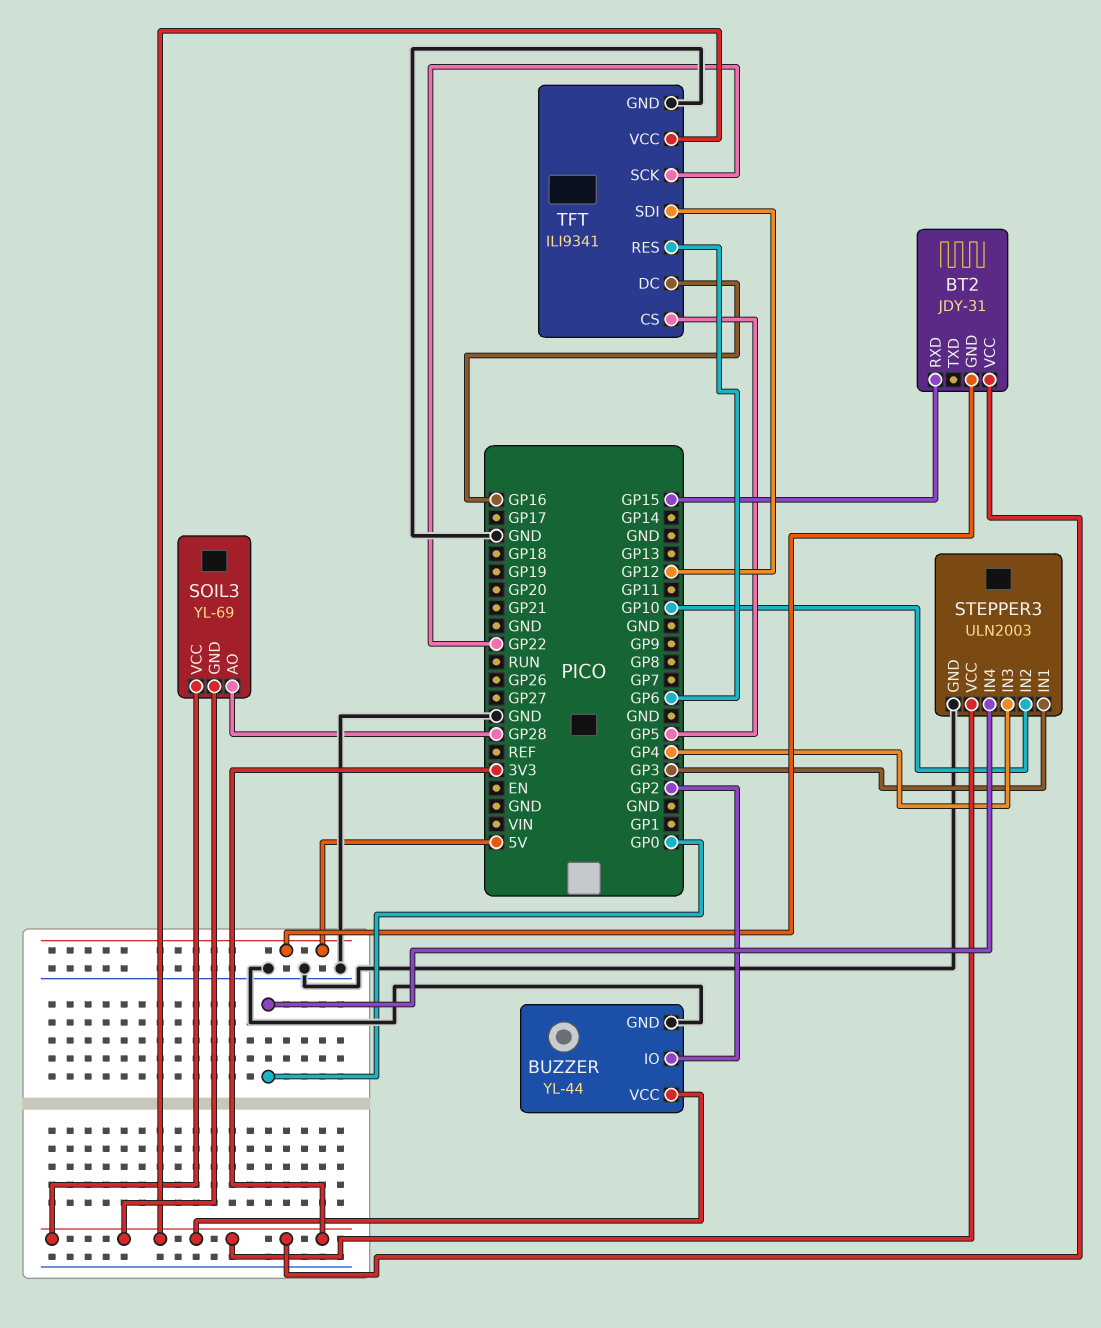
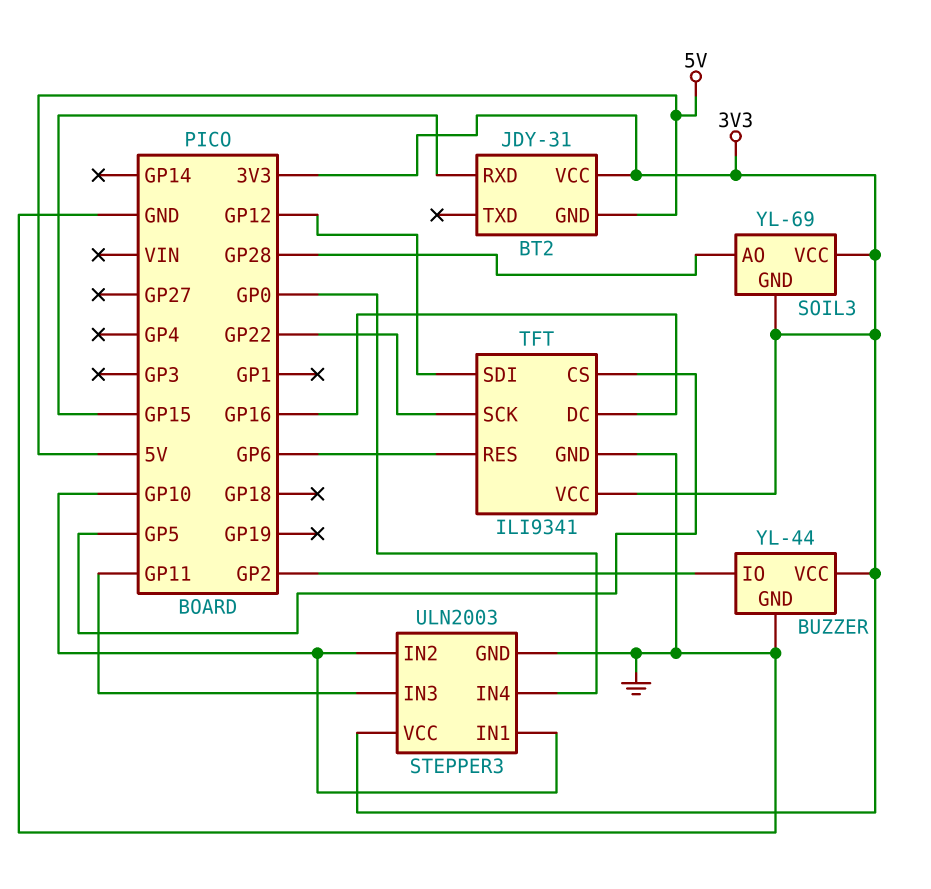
STEPPER3 pin IN1: GP3 -> GP10
STEPPER3 pin IN3: GP4 -> GP11

